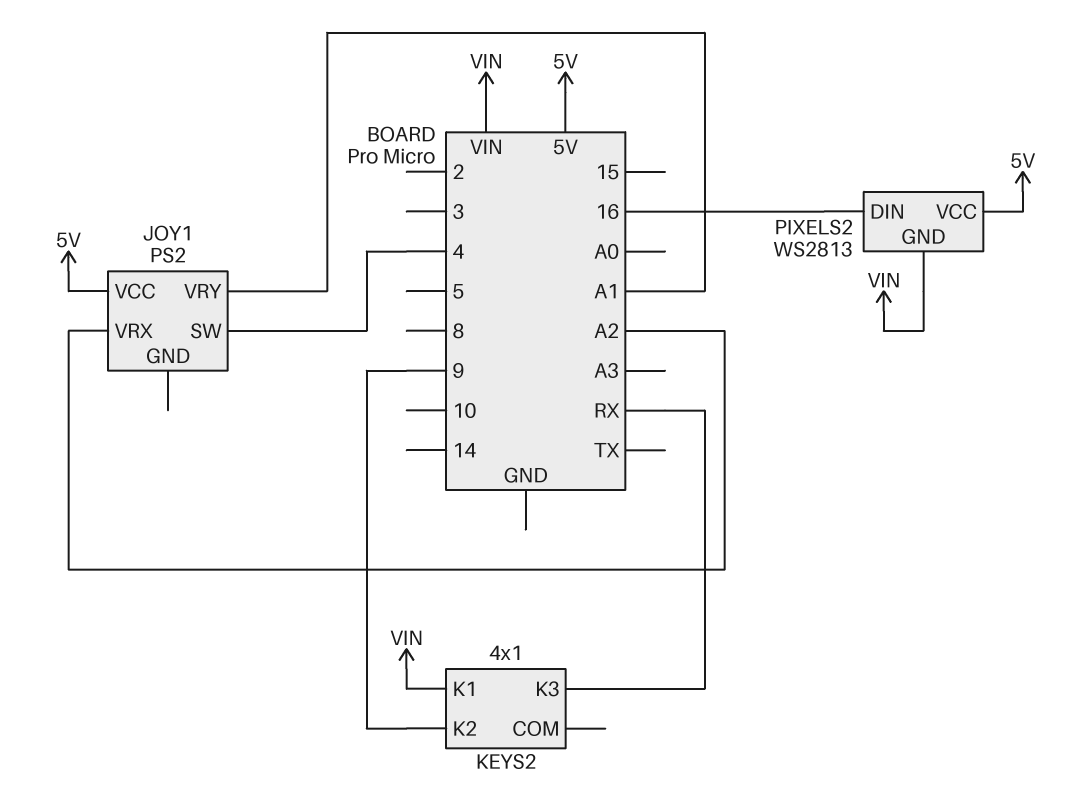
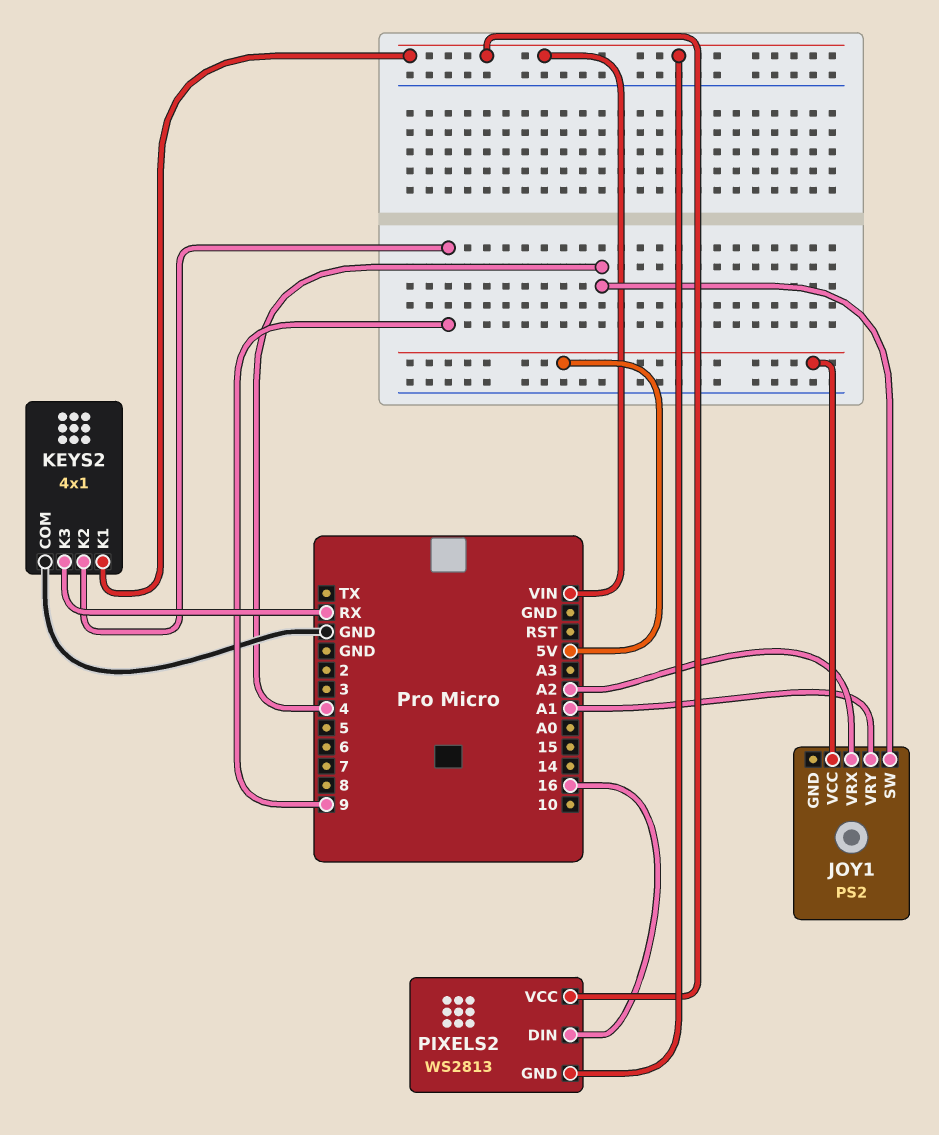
KEYS2 pin COM: none -> GND
PIXELS2 pin VCC: 5V -> VIN

